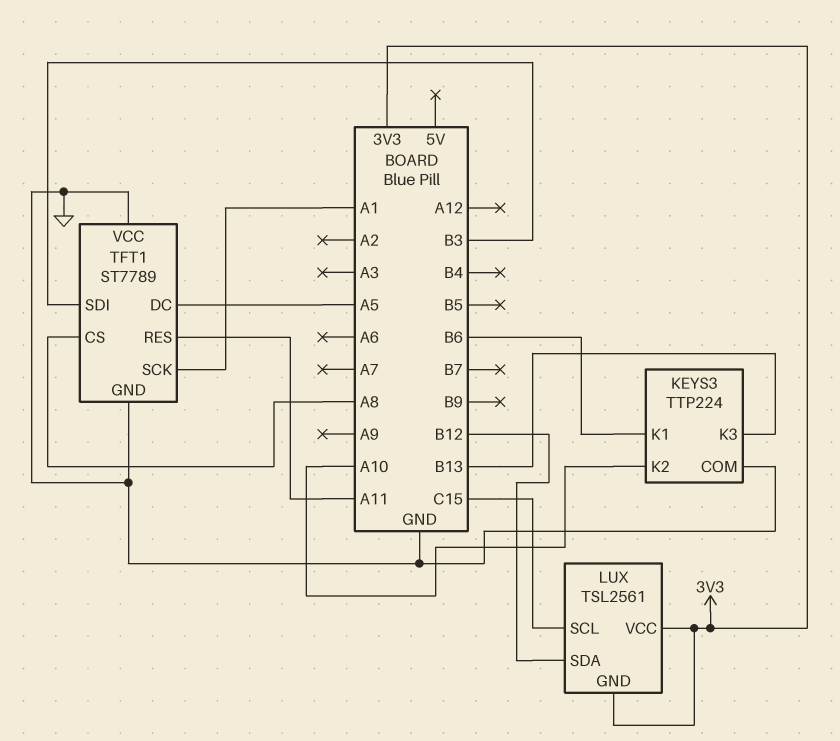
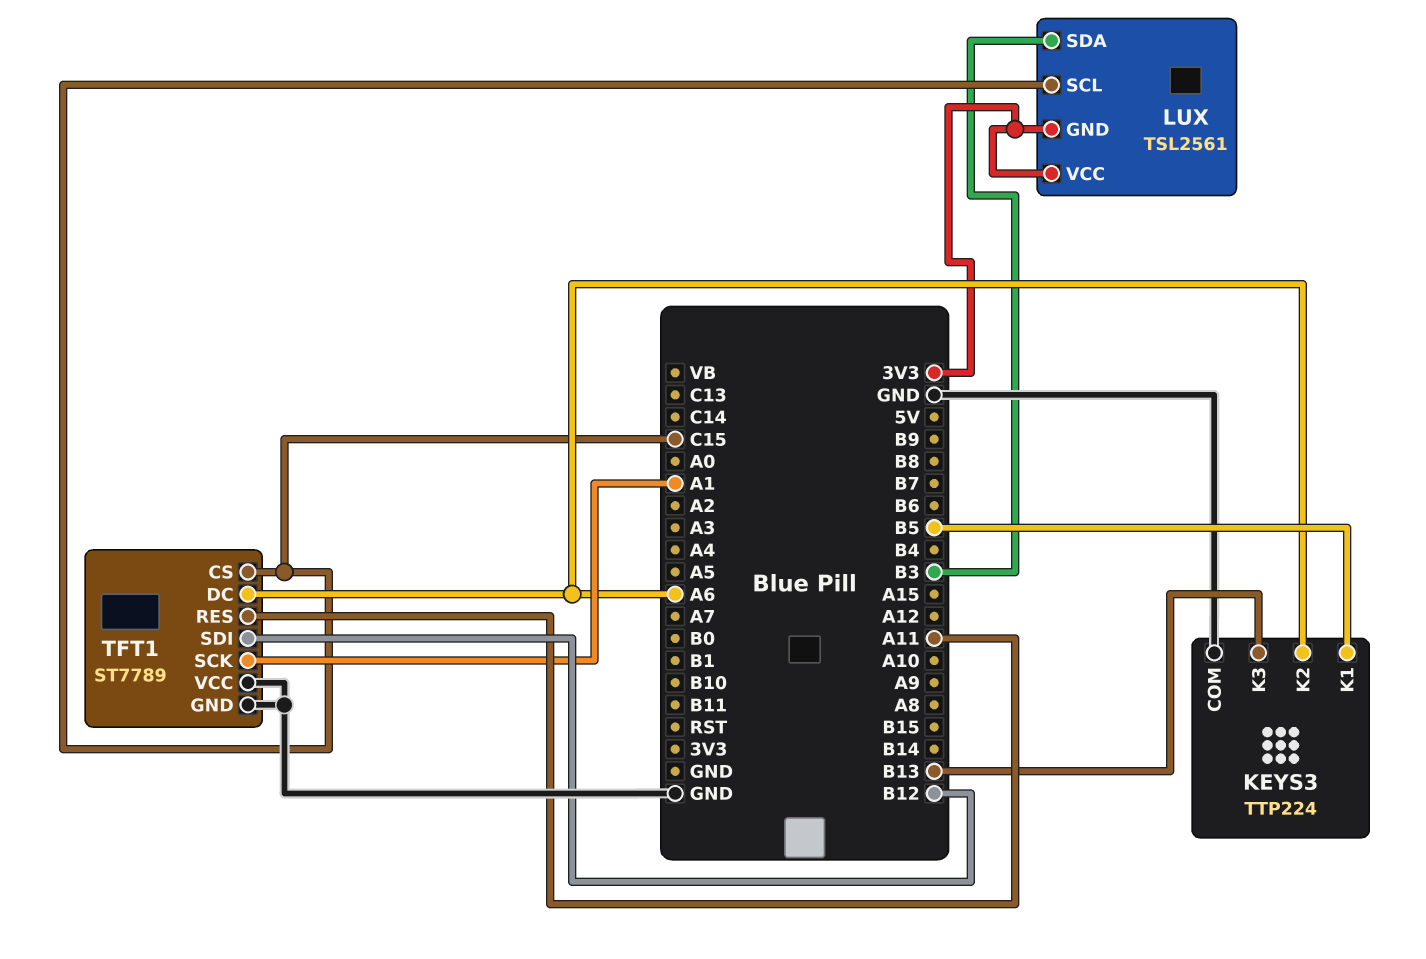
KEYS3 pin K1: B6 -> B5
KEYS3 pin K2: A10 -> A6
LUX pin SDA: B12 -> B3
TFT1 pin CS: A8 -> C15
TFT1 pin DC: A5 -> A6
TFT1 pin SDI: B3 -> B12

